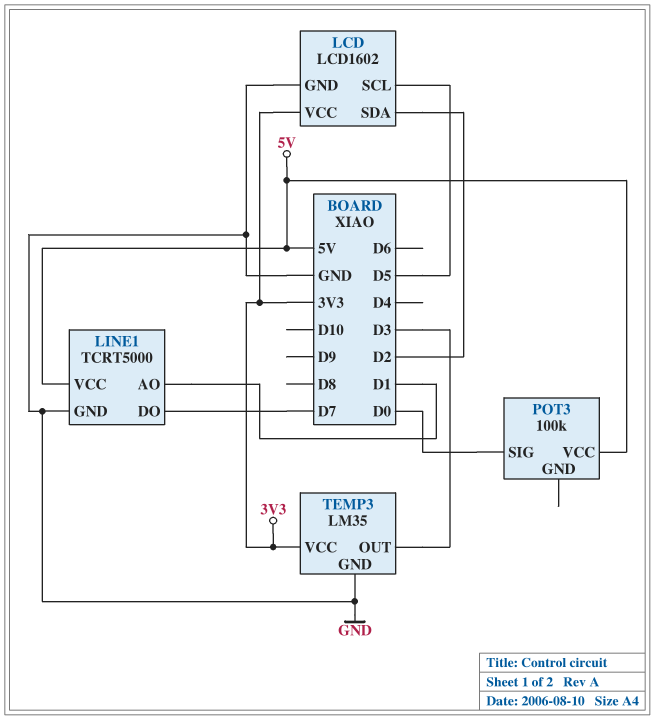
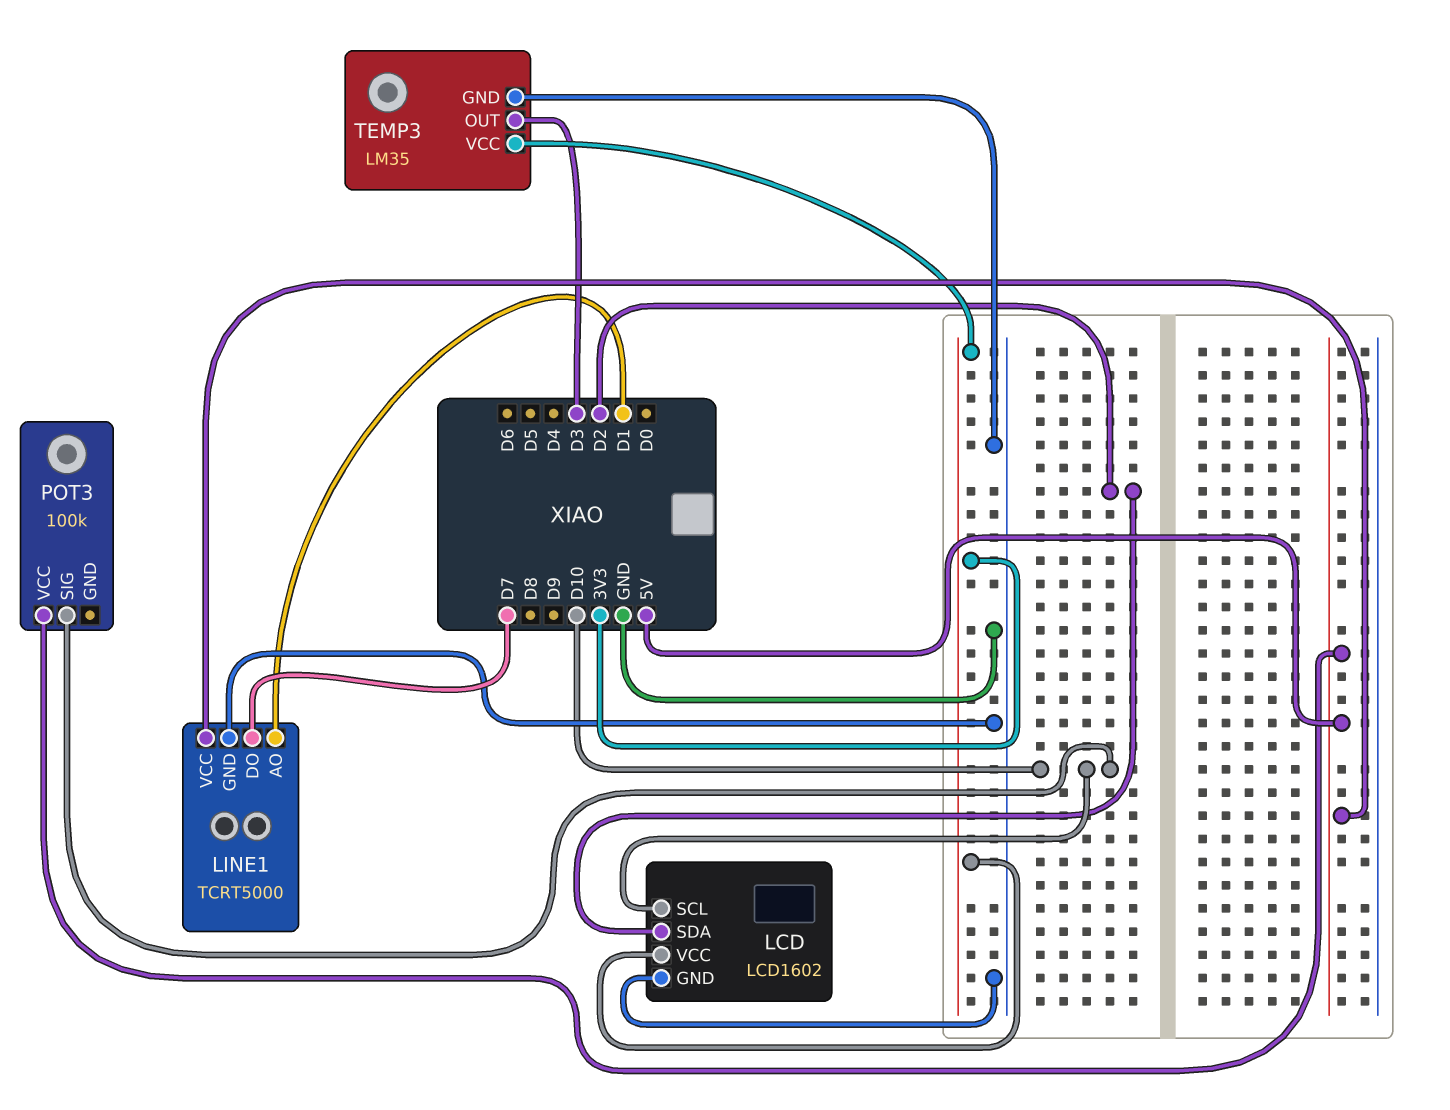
LCD pin SCL: D5 -> D10
POT3 pin SIG: D0 -> D10

